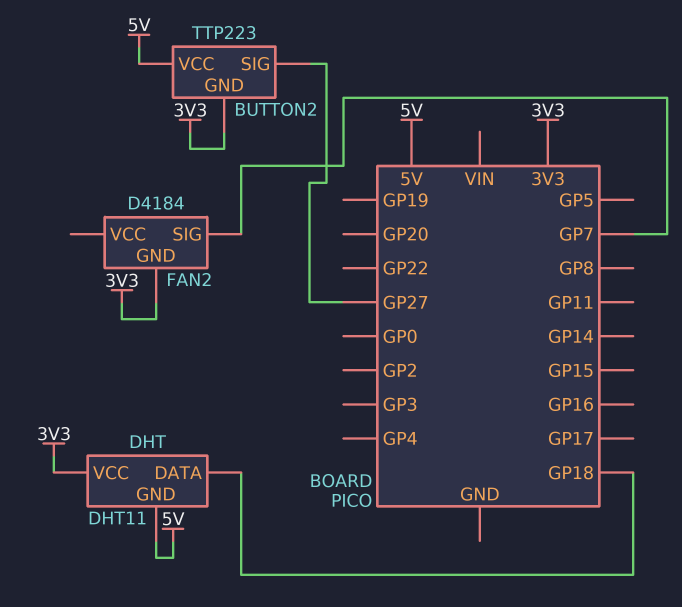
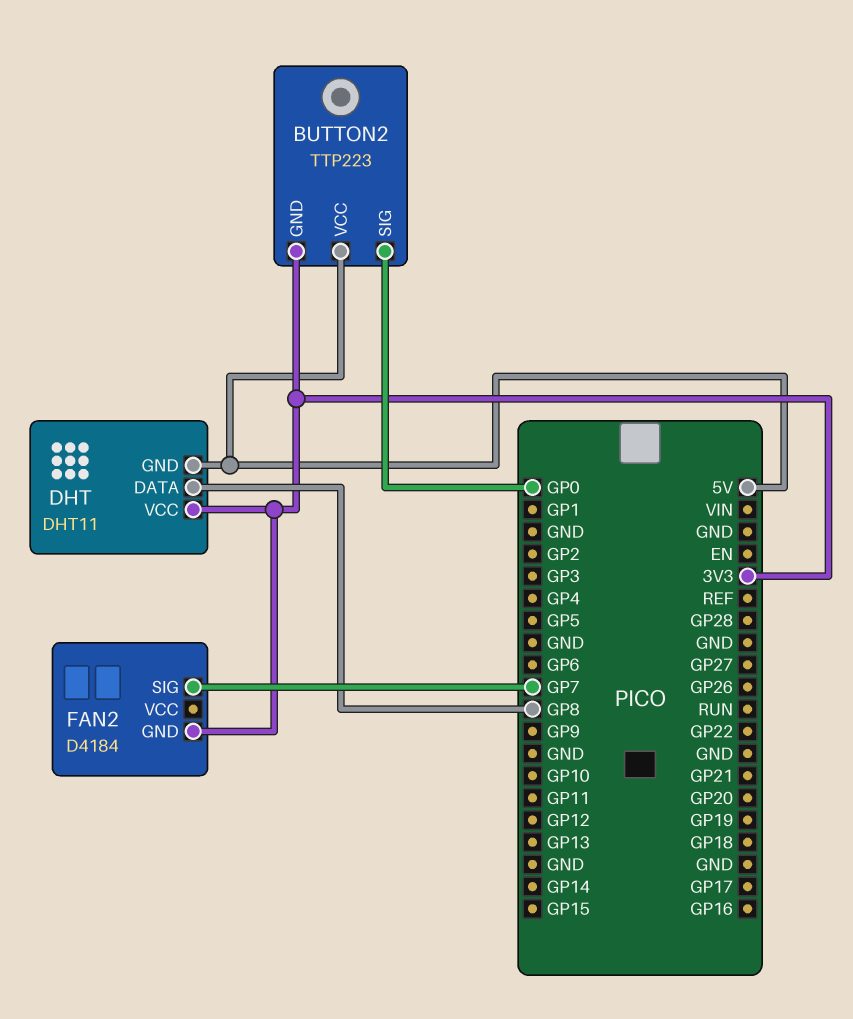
BUTTON2 pin SIG: GP27 -> GP0
DHT pin DATA: GP18 -> GP8

